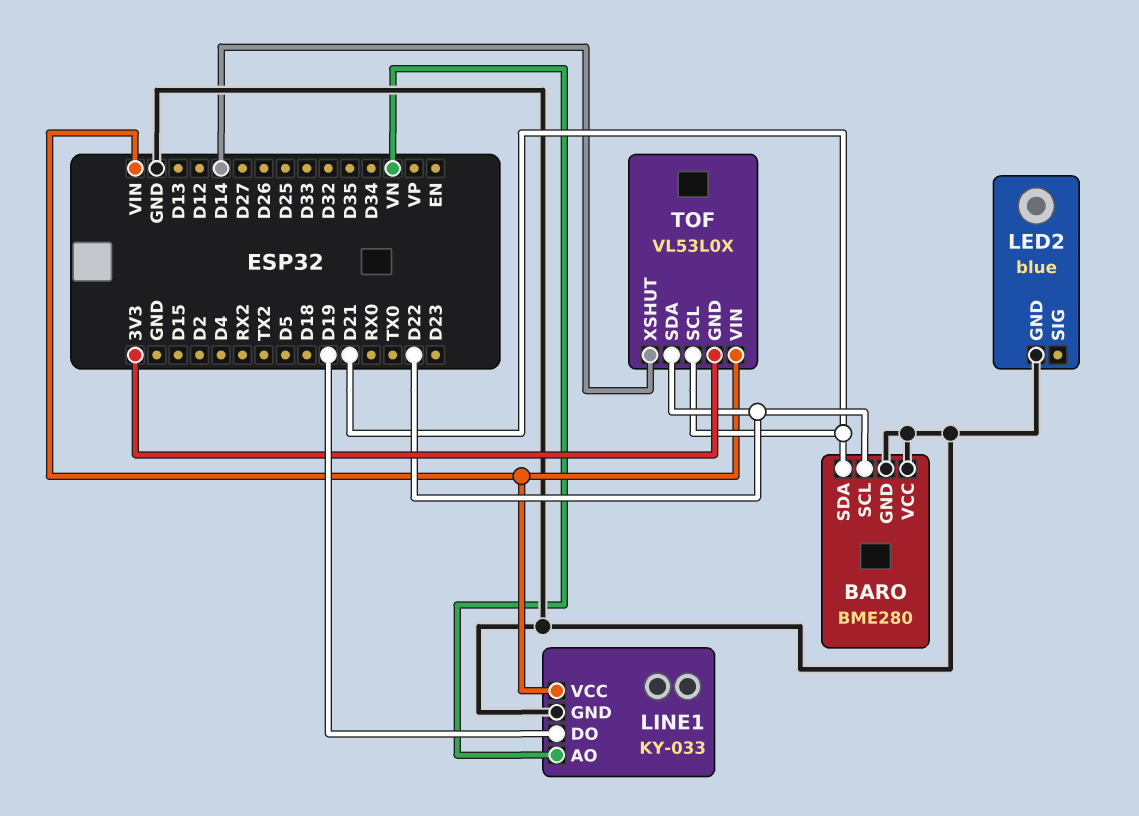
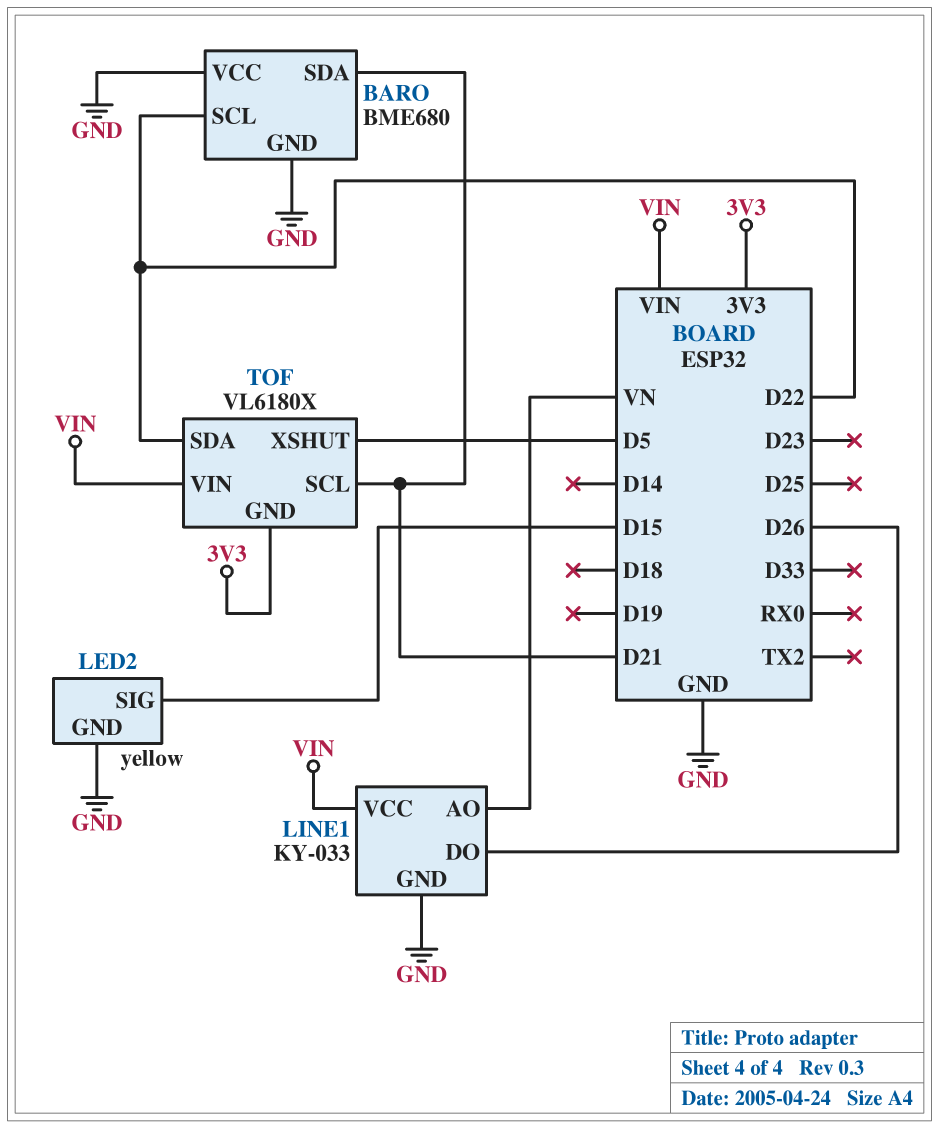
BARO: BME280 -> BME680
LED2: blue -> yellow
LED2 pin SIG: none -> D15
LINE1 pin DO: D19 -> D26
TOF: VL53L0X -> VL6180X
TOF pin XSHUT: D14 -> D5

